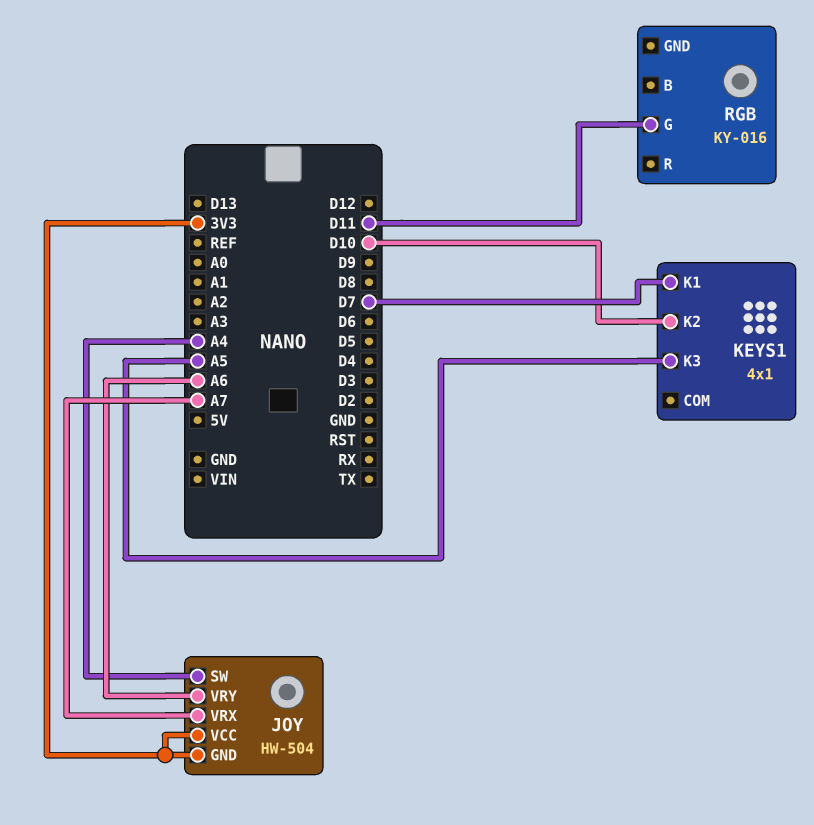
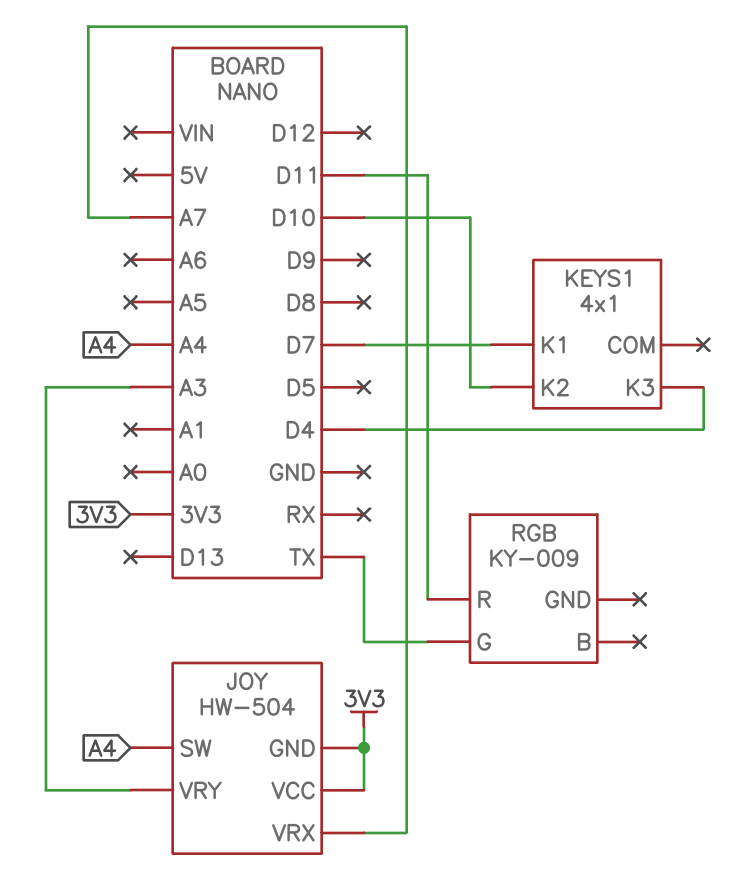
JOY pin VRY: A6 -> A3
KEYS1 pin K3: A5 -> D4
RGB: KY-016 -> KY-009
RGB pin G: D11 -> TX
RGB pin R: none -> D11

